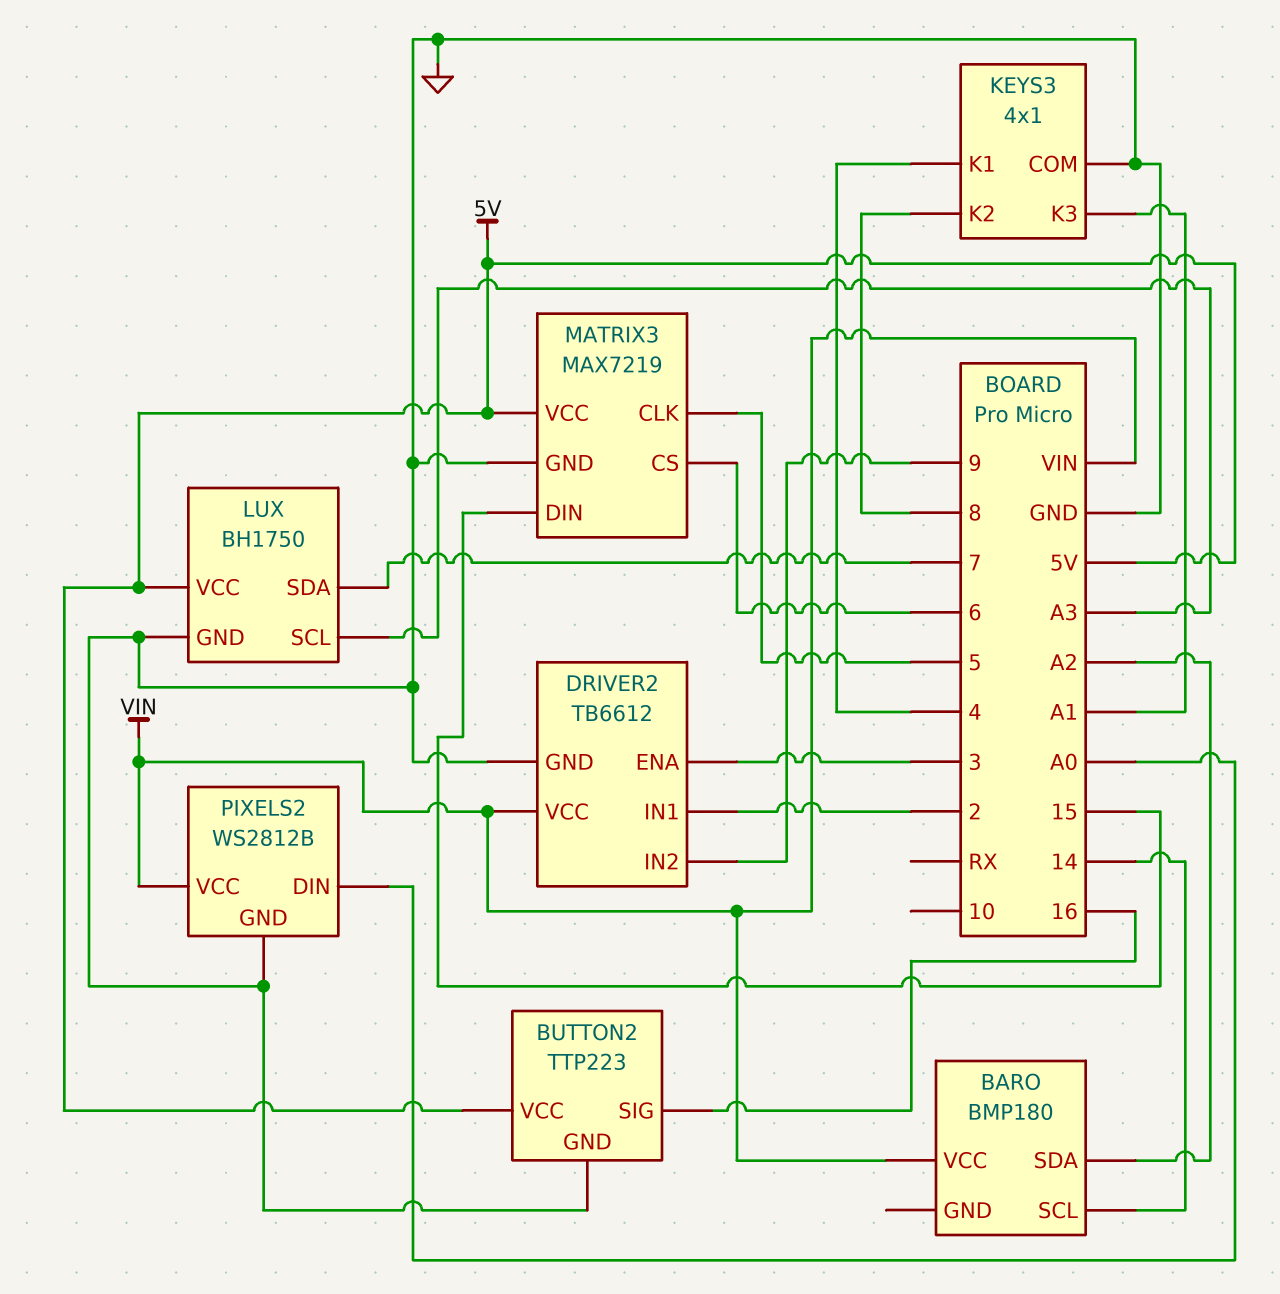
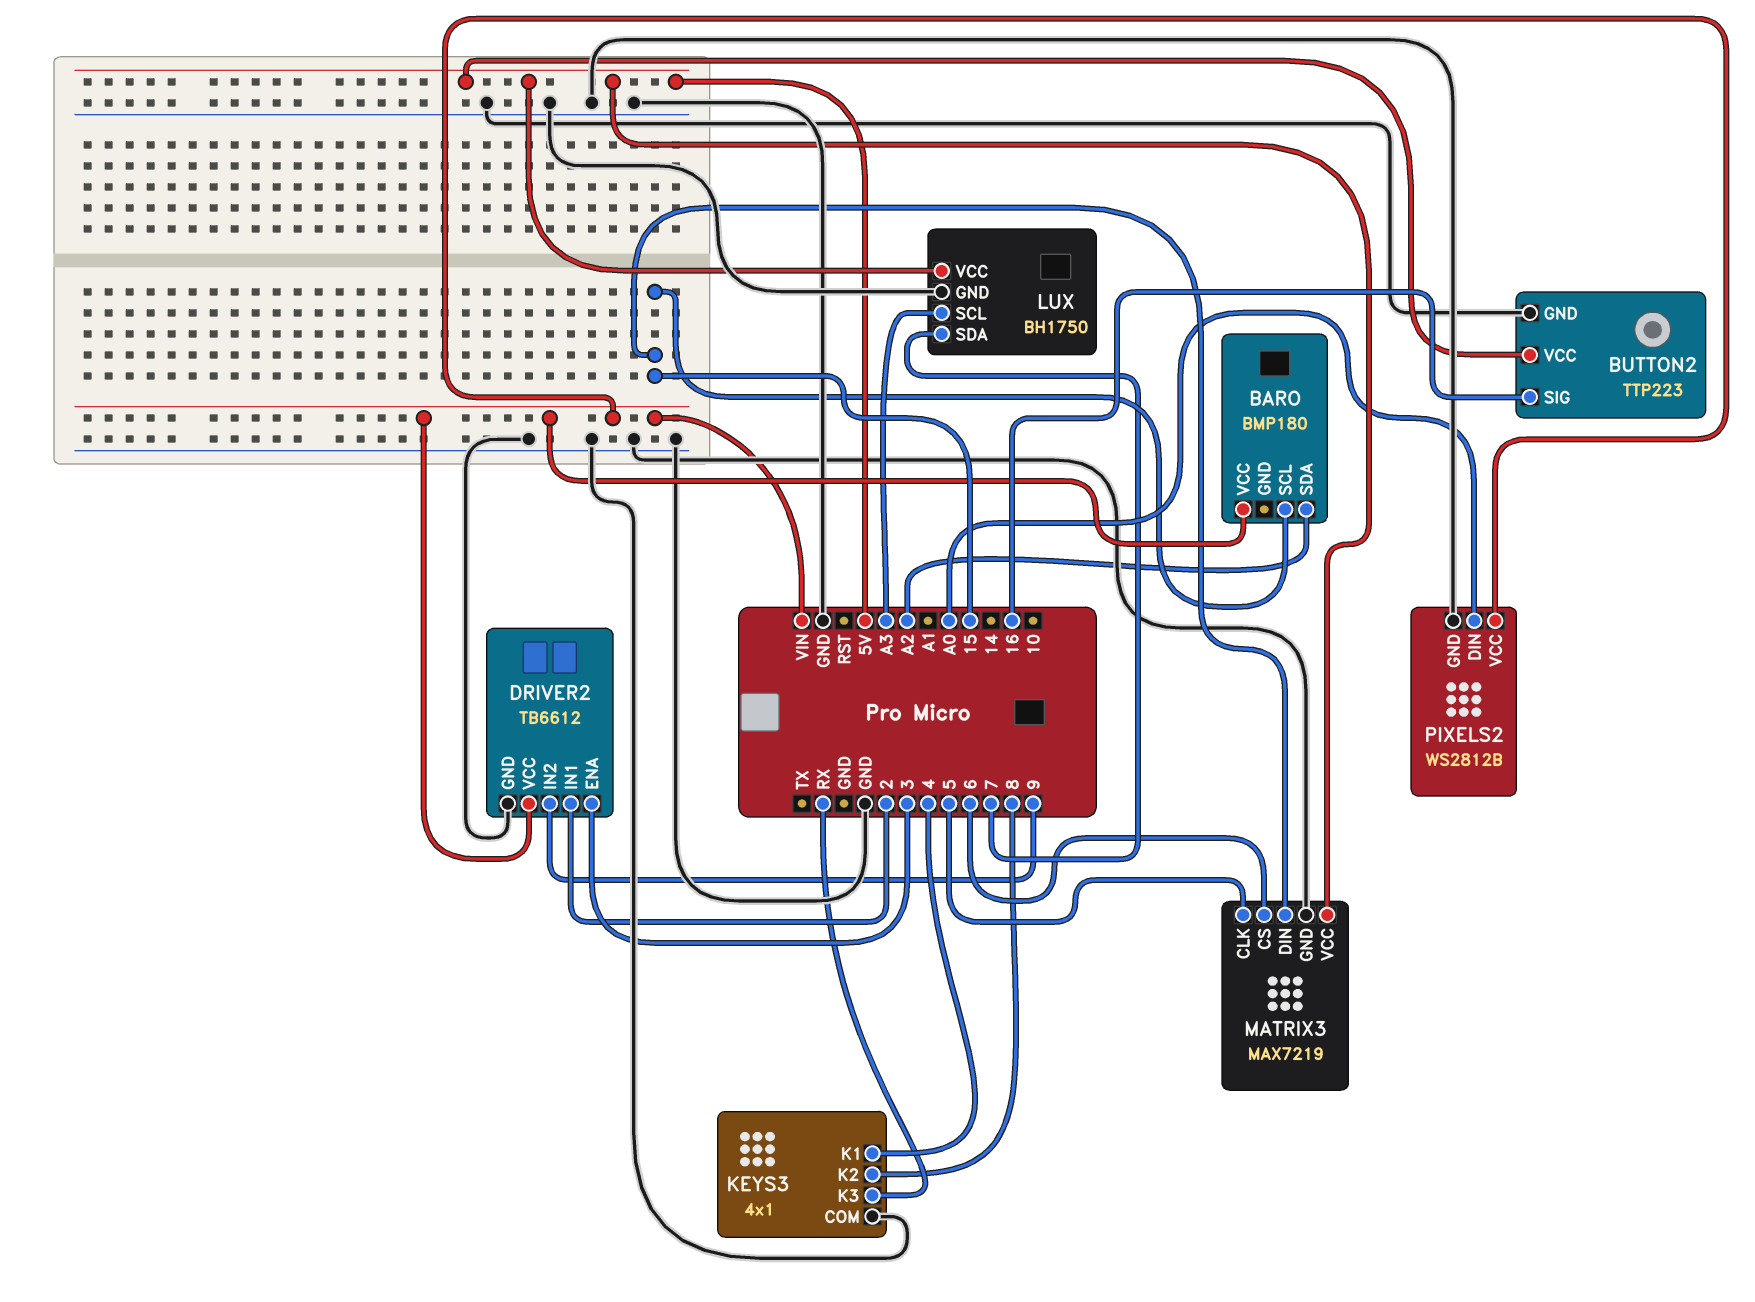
BARO pin SCL: 14 -> 15
KEYS3 pin K3: A1 -> RX

